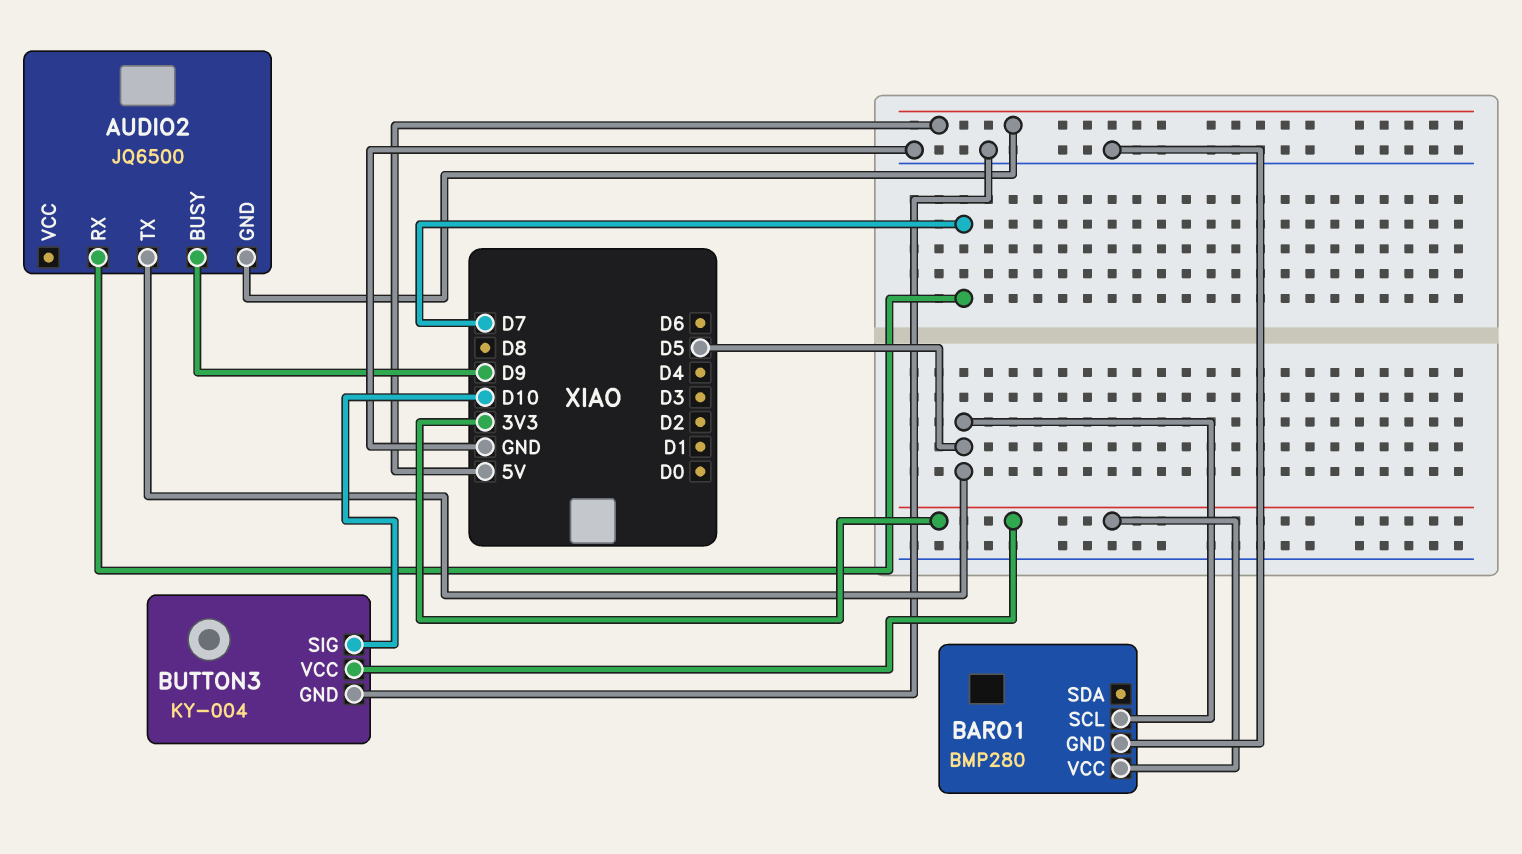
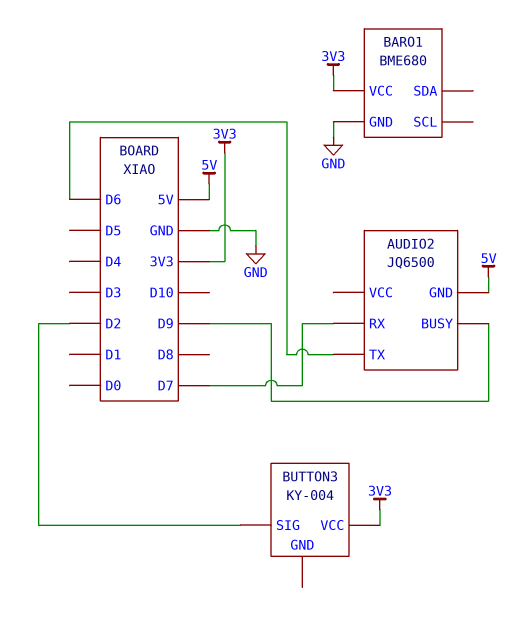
AUDIO2 pin TX: D5 -> D6
BARO1: BMP280 -> BME680
BARO1 pin SCL: D5 -> none
BUTTON3 pin GND: GND -> none
BUTTON3 pin SIG: D10 -> D2

